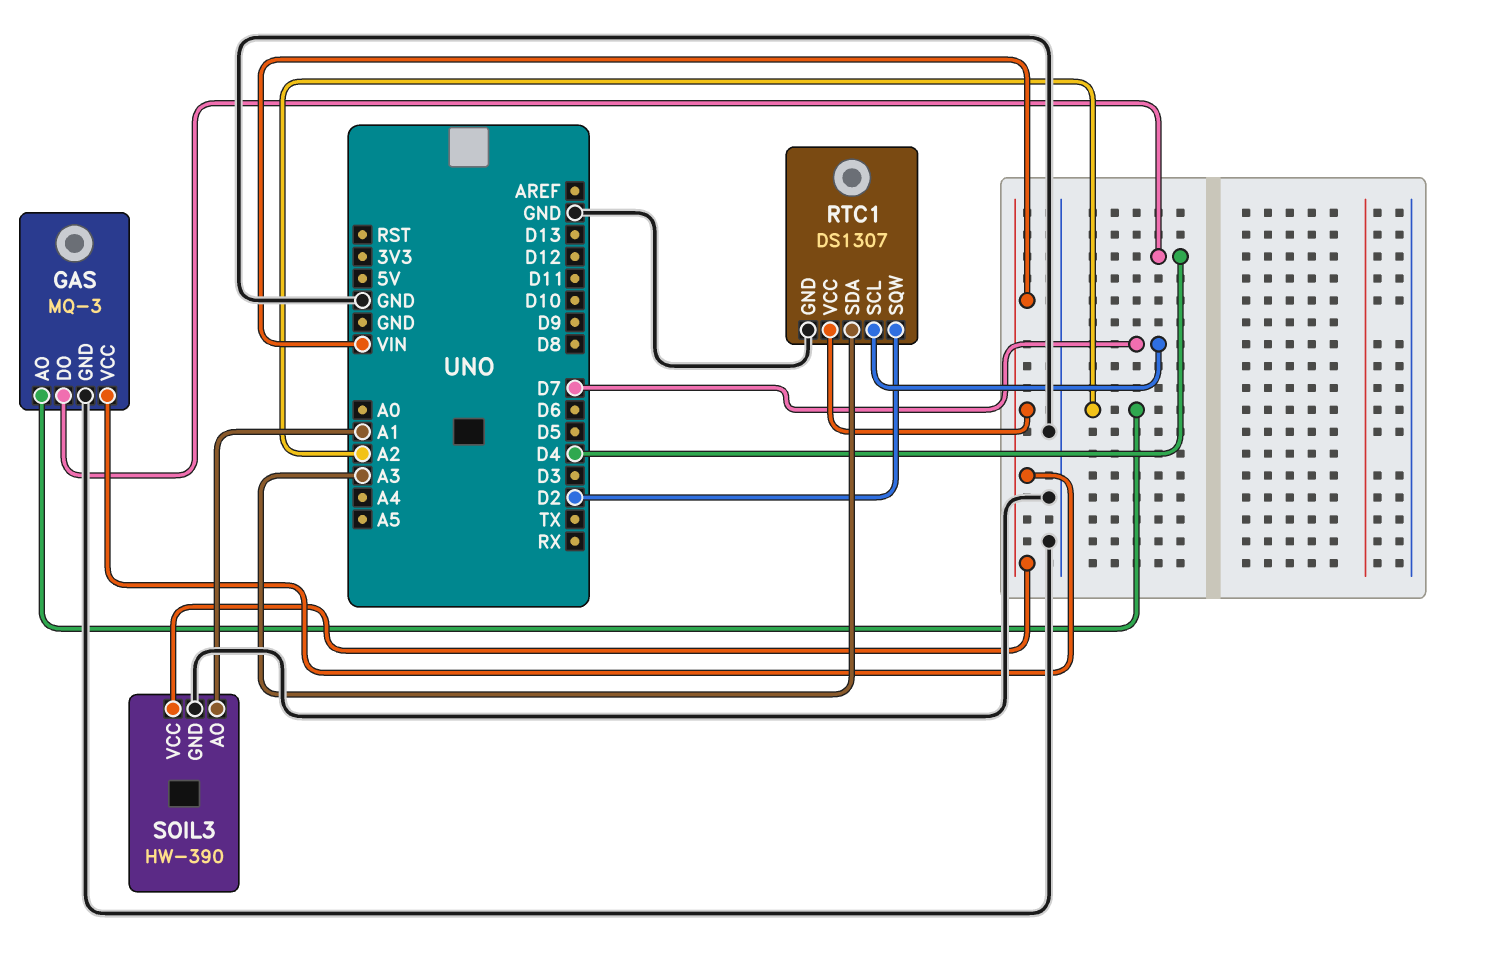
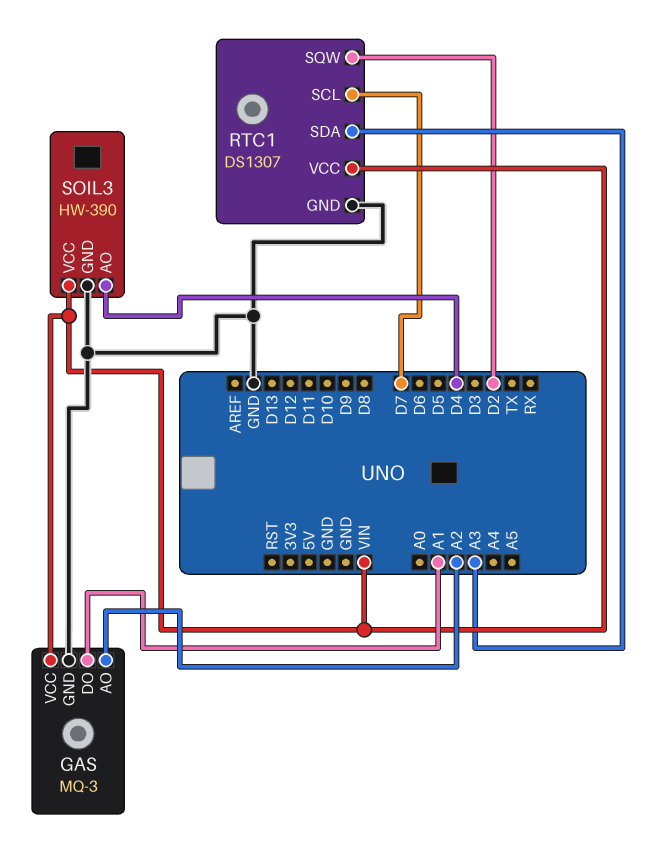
GAS pin DO: D4 -> A1
SOIL3 pin AO: A1 -> D4

